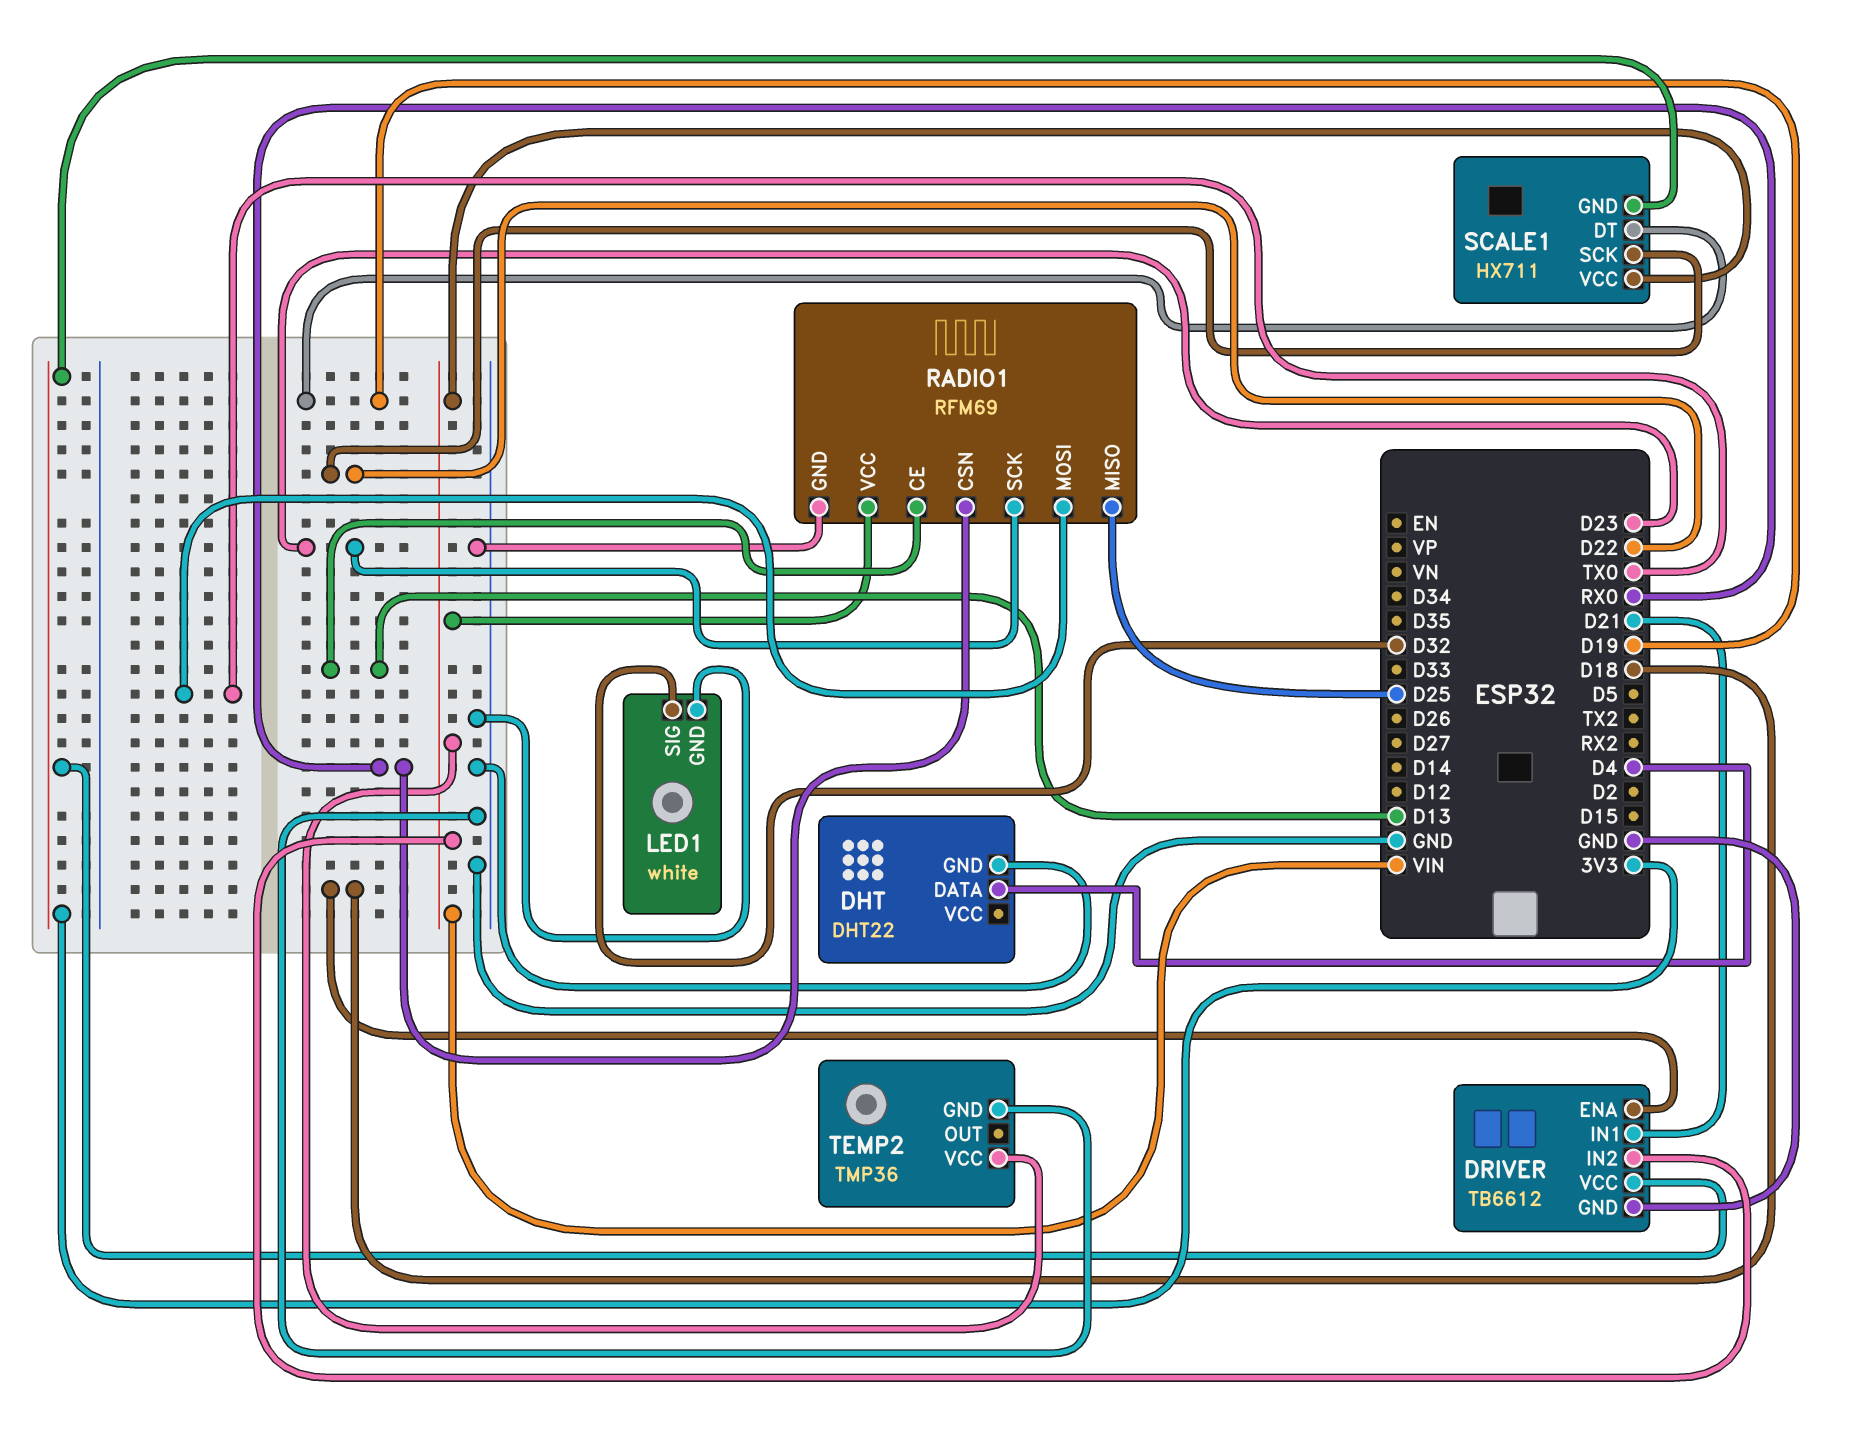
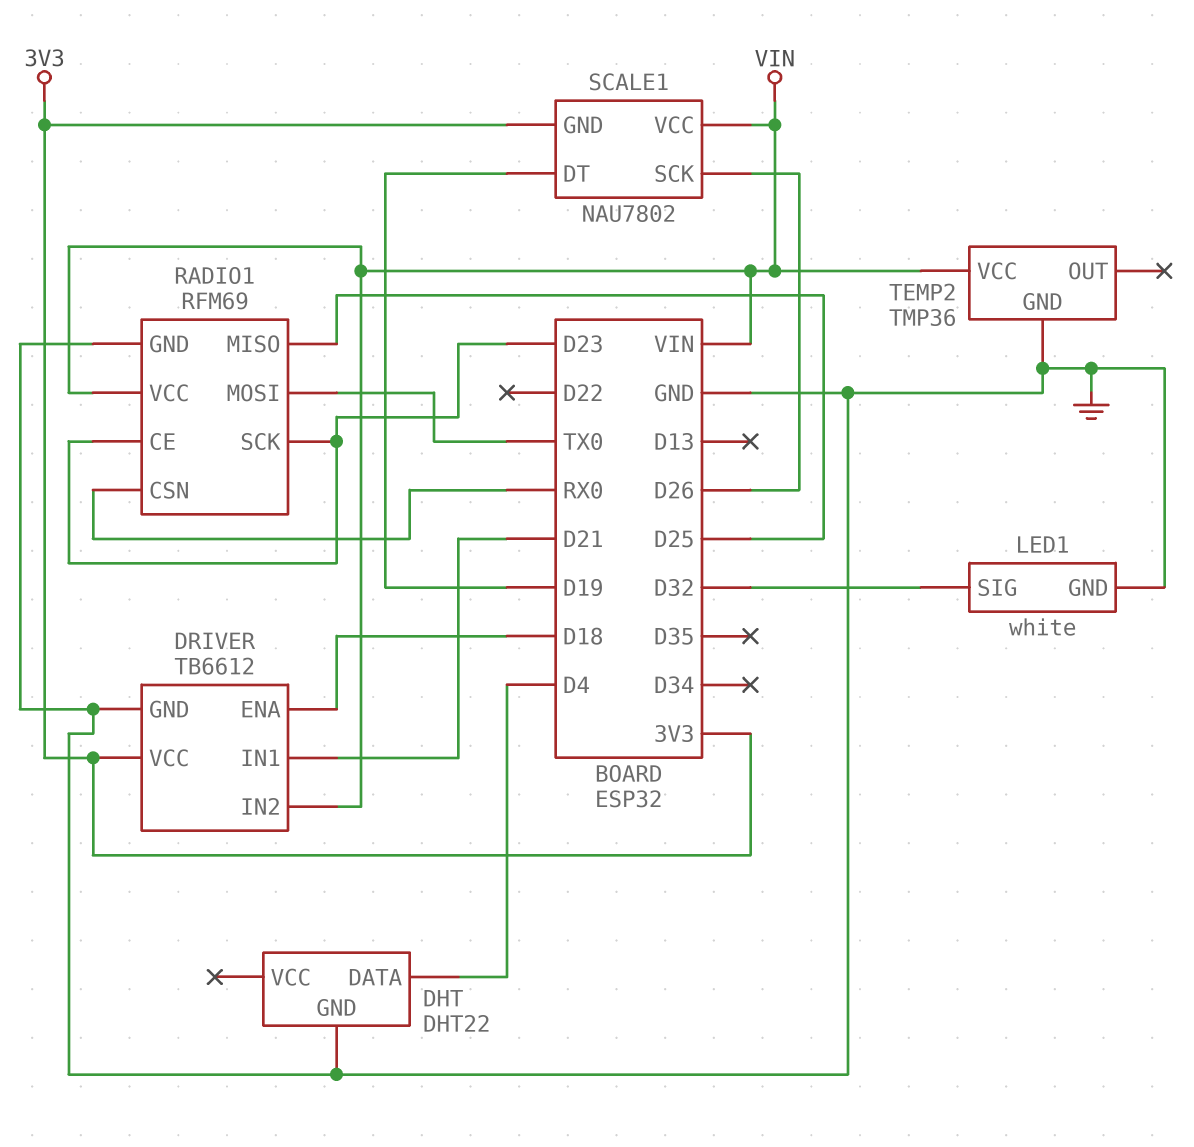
RADIO1 pin CE: D13 -> D23
SCALE1: HX711 -> NAU7802
SCALE1 pin SCK: D22 -> D26

